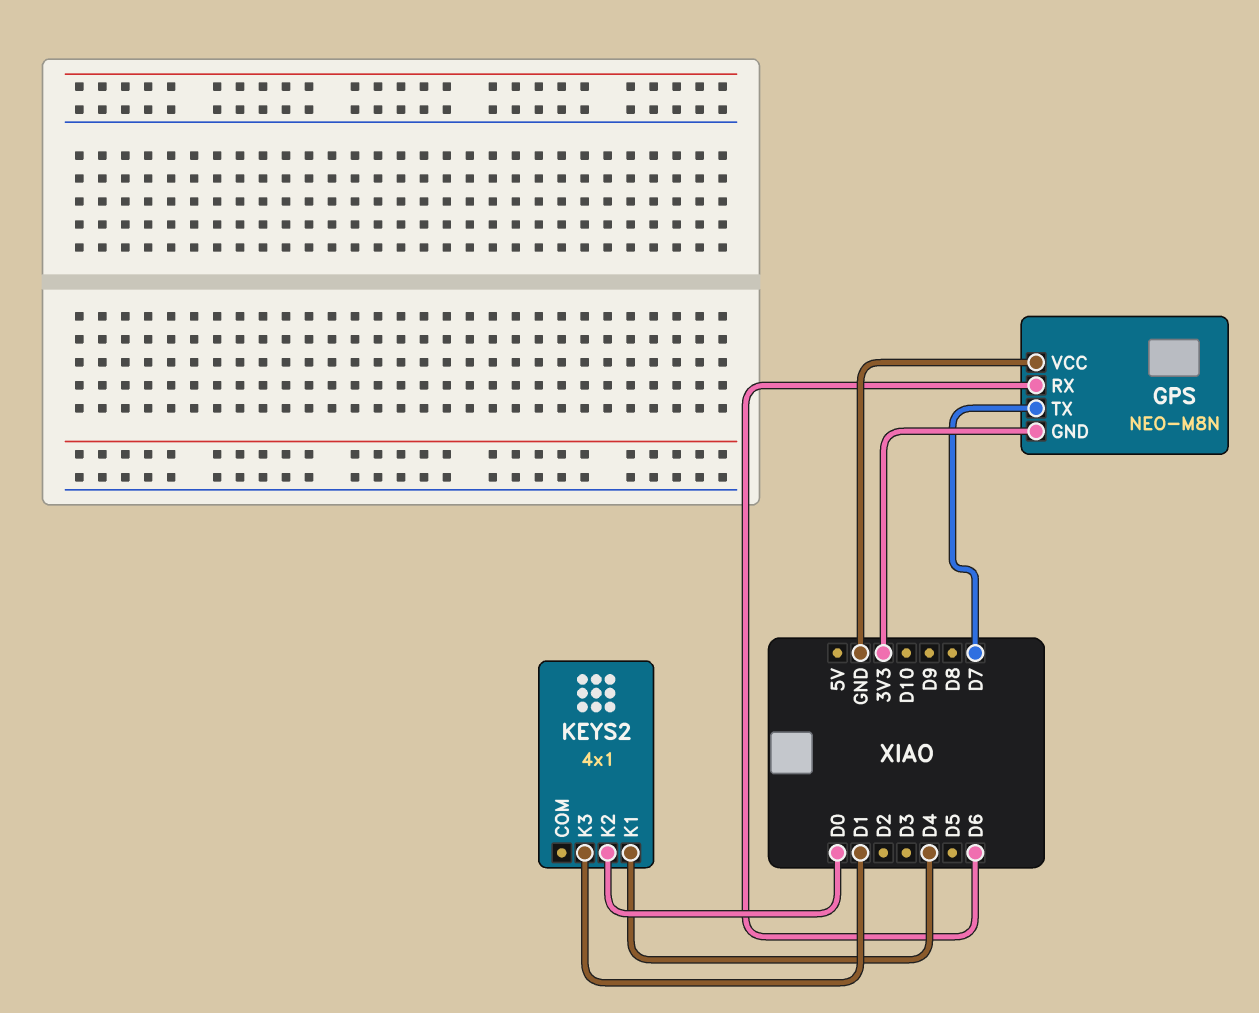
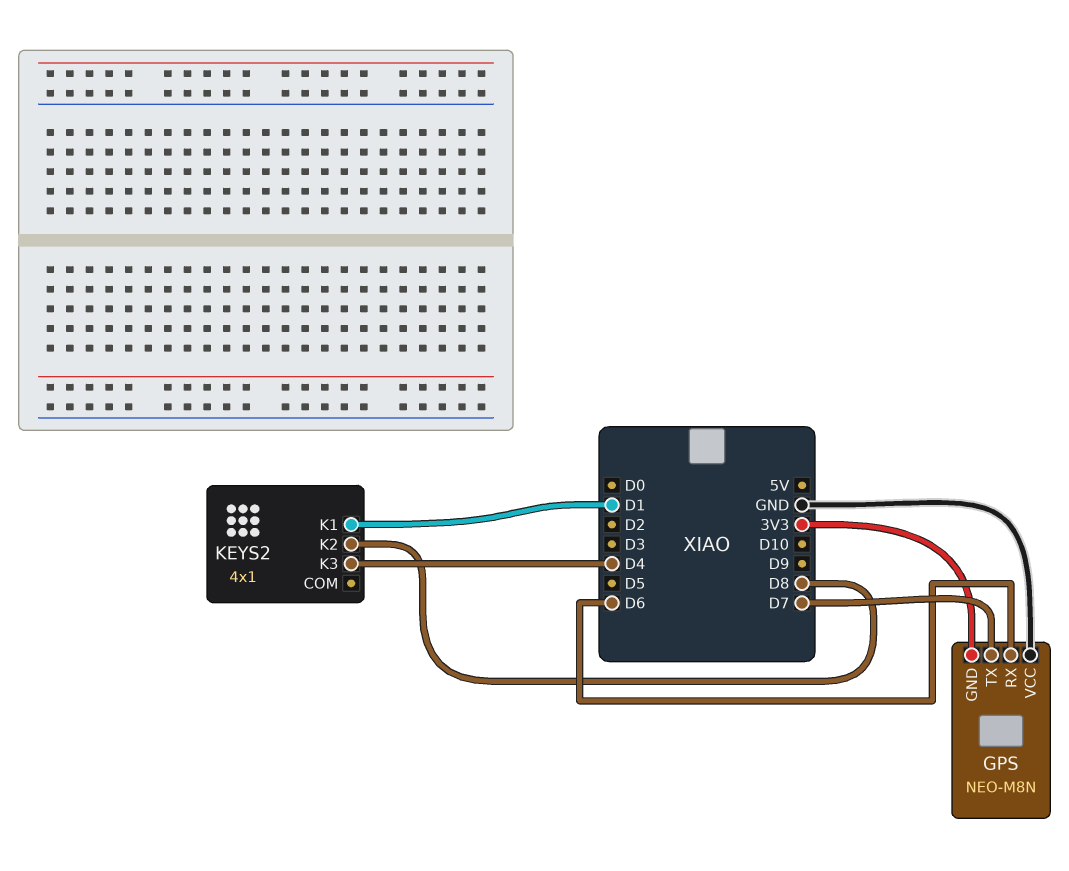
KEYS2 pin K1: D4 -> D1
KEYS2 pin K2: D0 -> D8
KEYS2 pin K3: D1 -> D4

